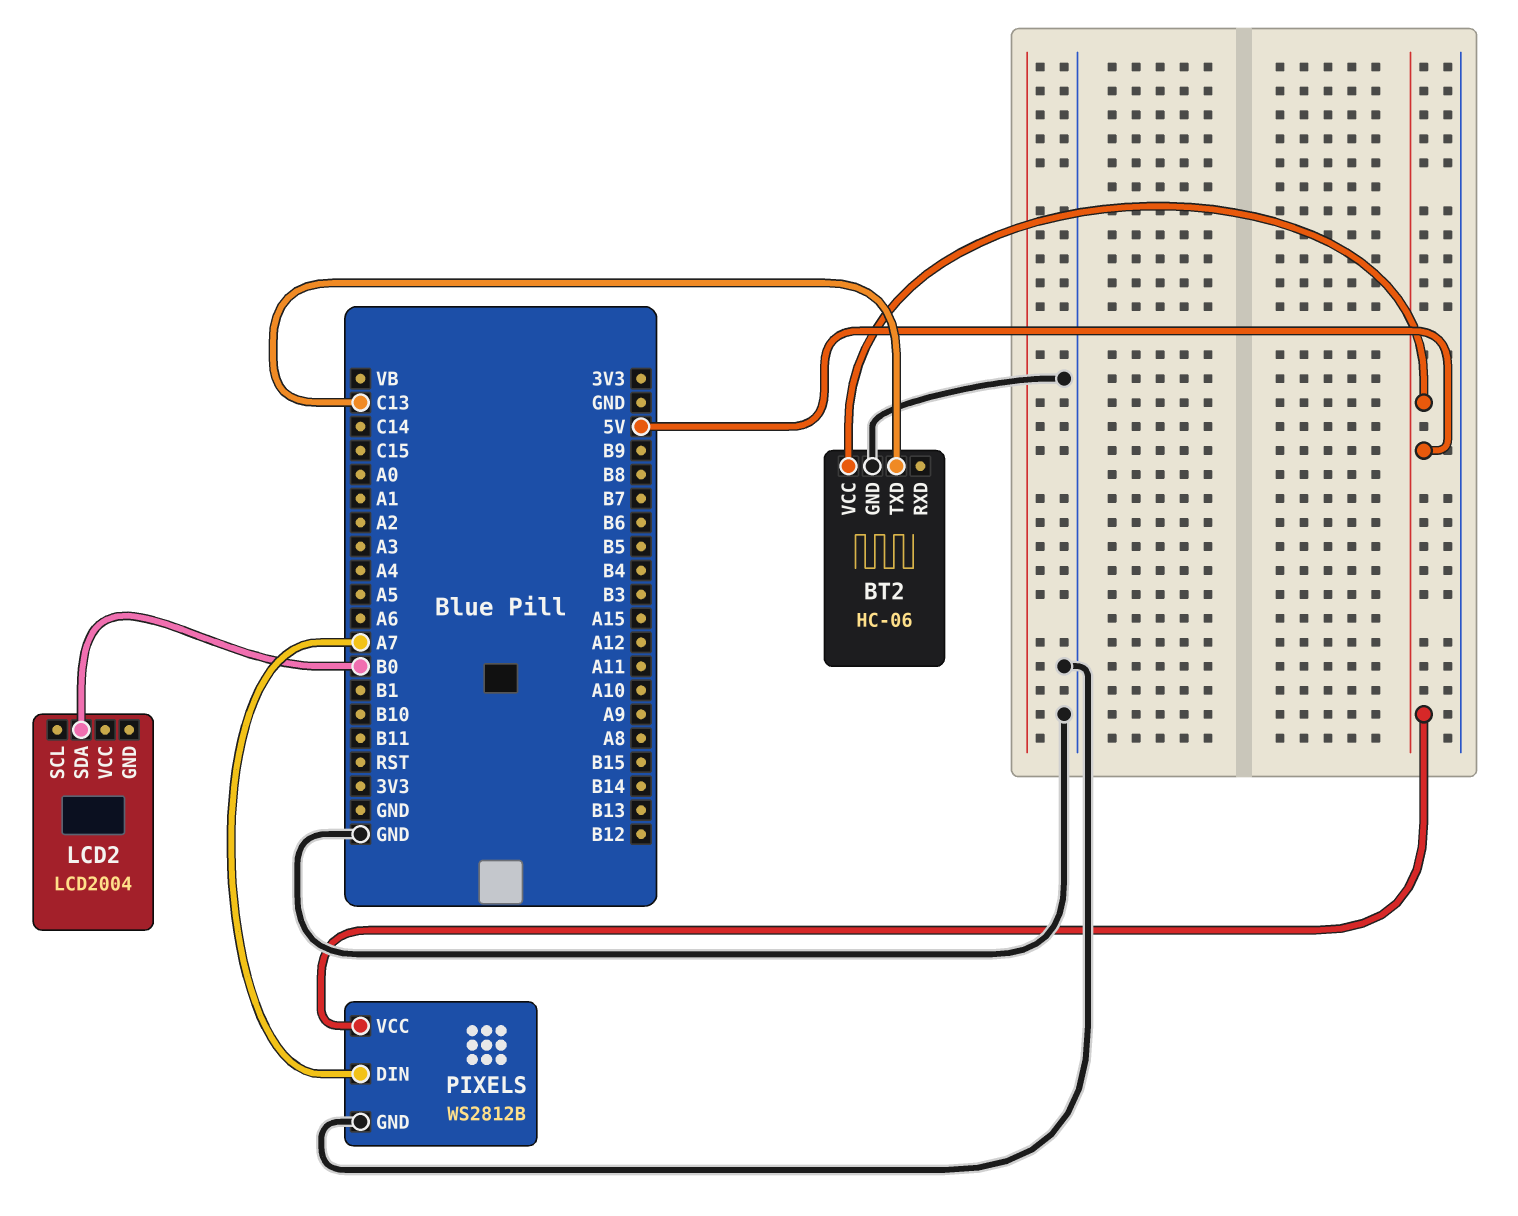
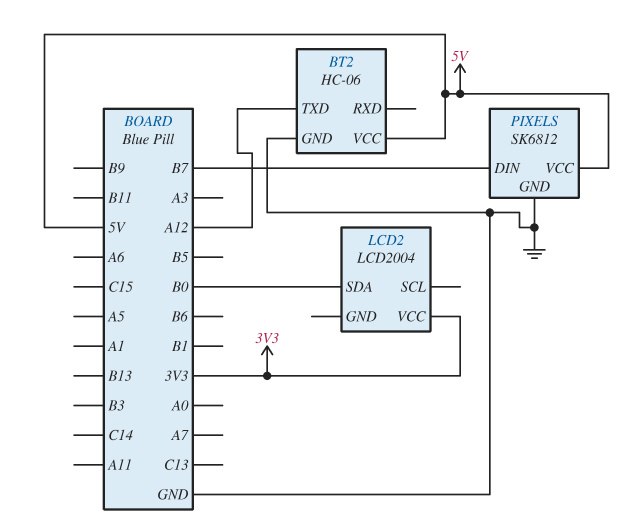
BT2 pin TXD: C13 -> A12
LCD2 pin VCC: none -> 3V3
PIXELS: WS2812B -> SK6812
PIXELS pin DIN: A7 -> B7

